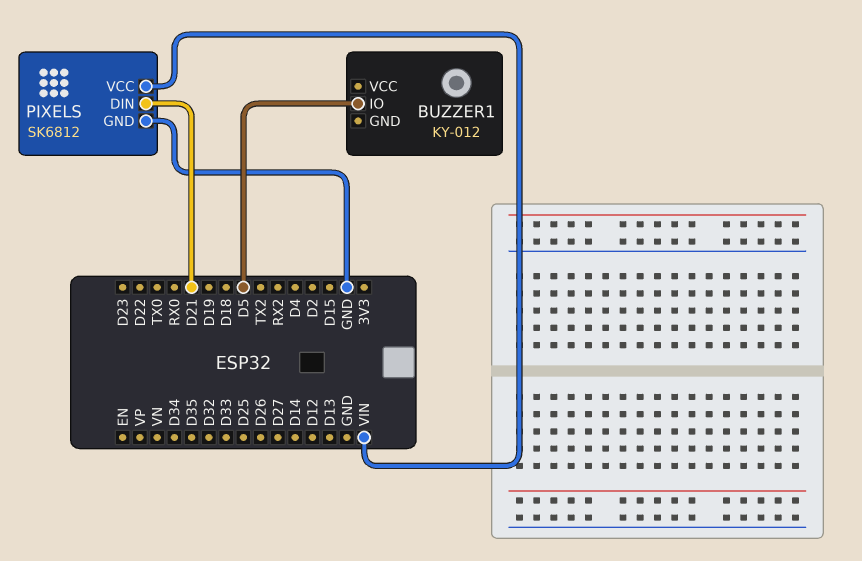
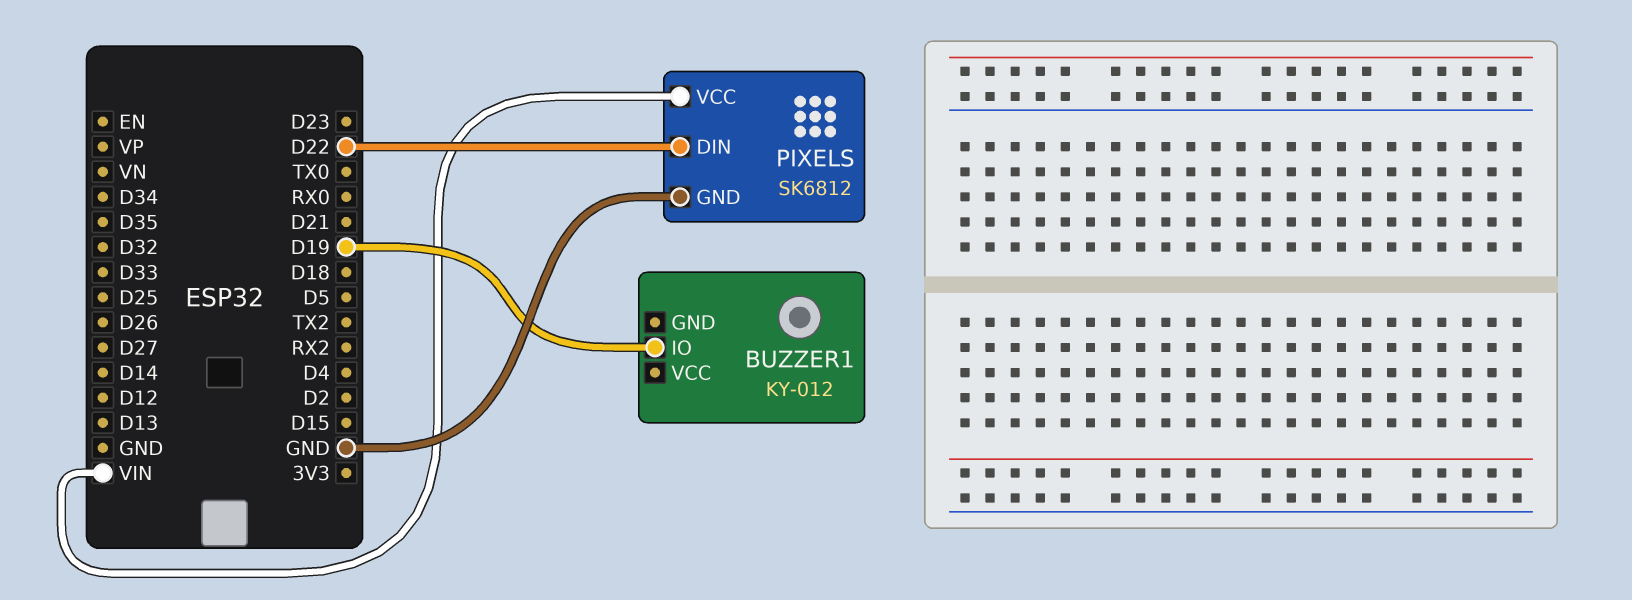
BUZZER1 pin IO: D5 -> D19
PIXELS pin DIN: D21 -> D22

